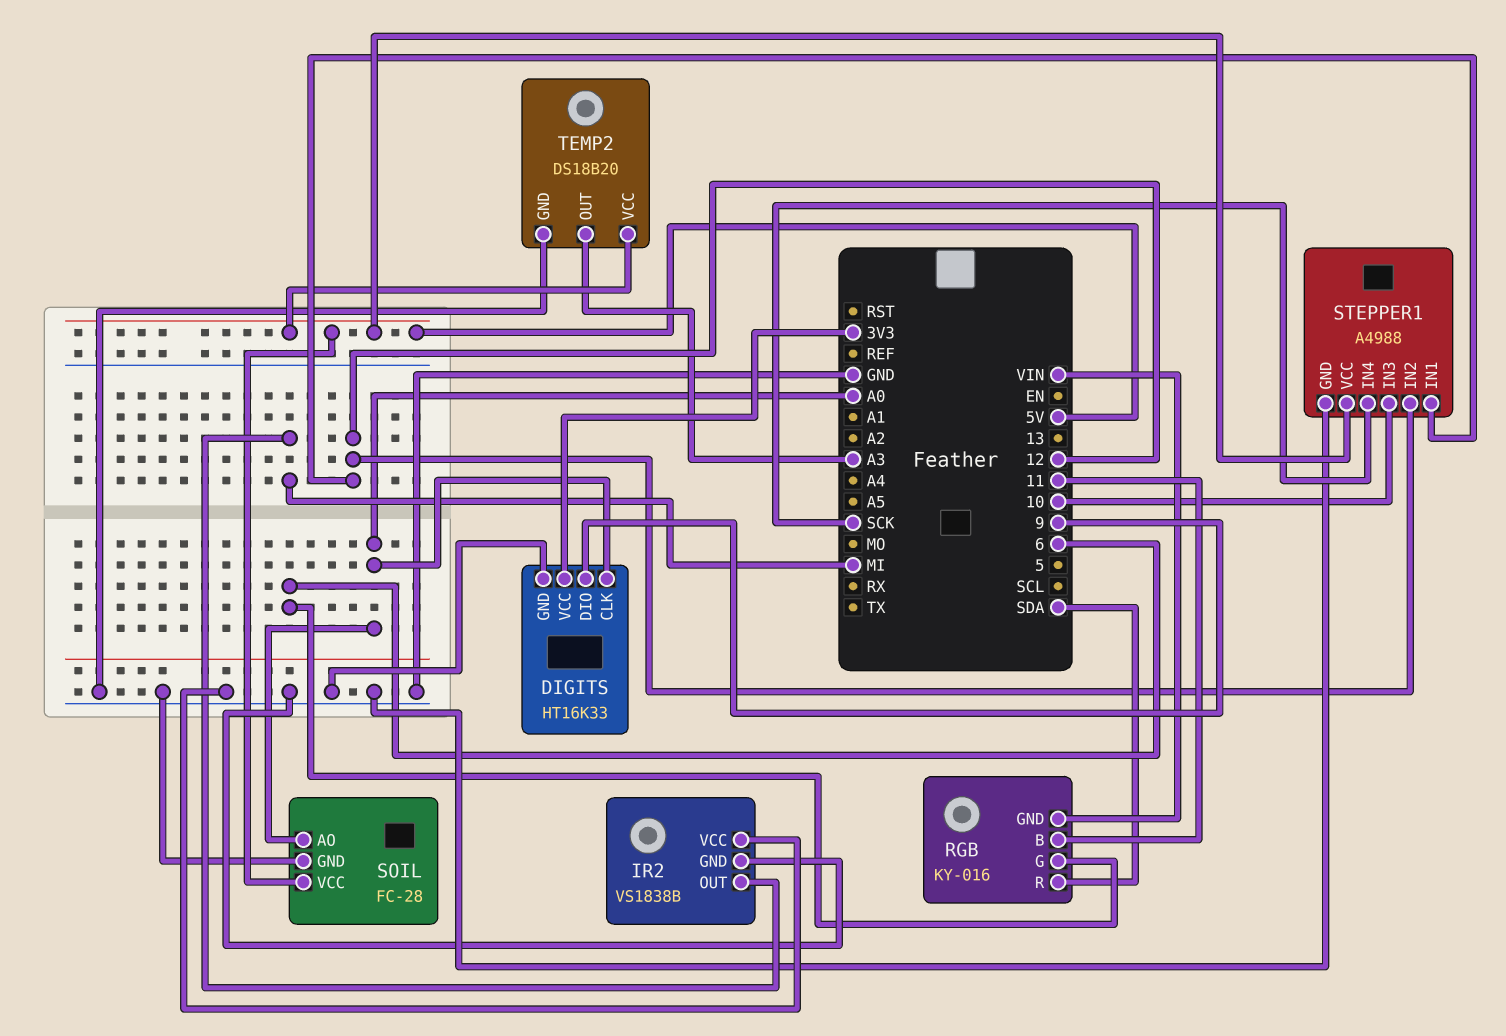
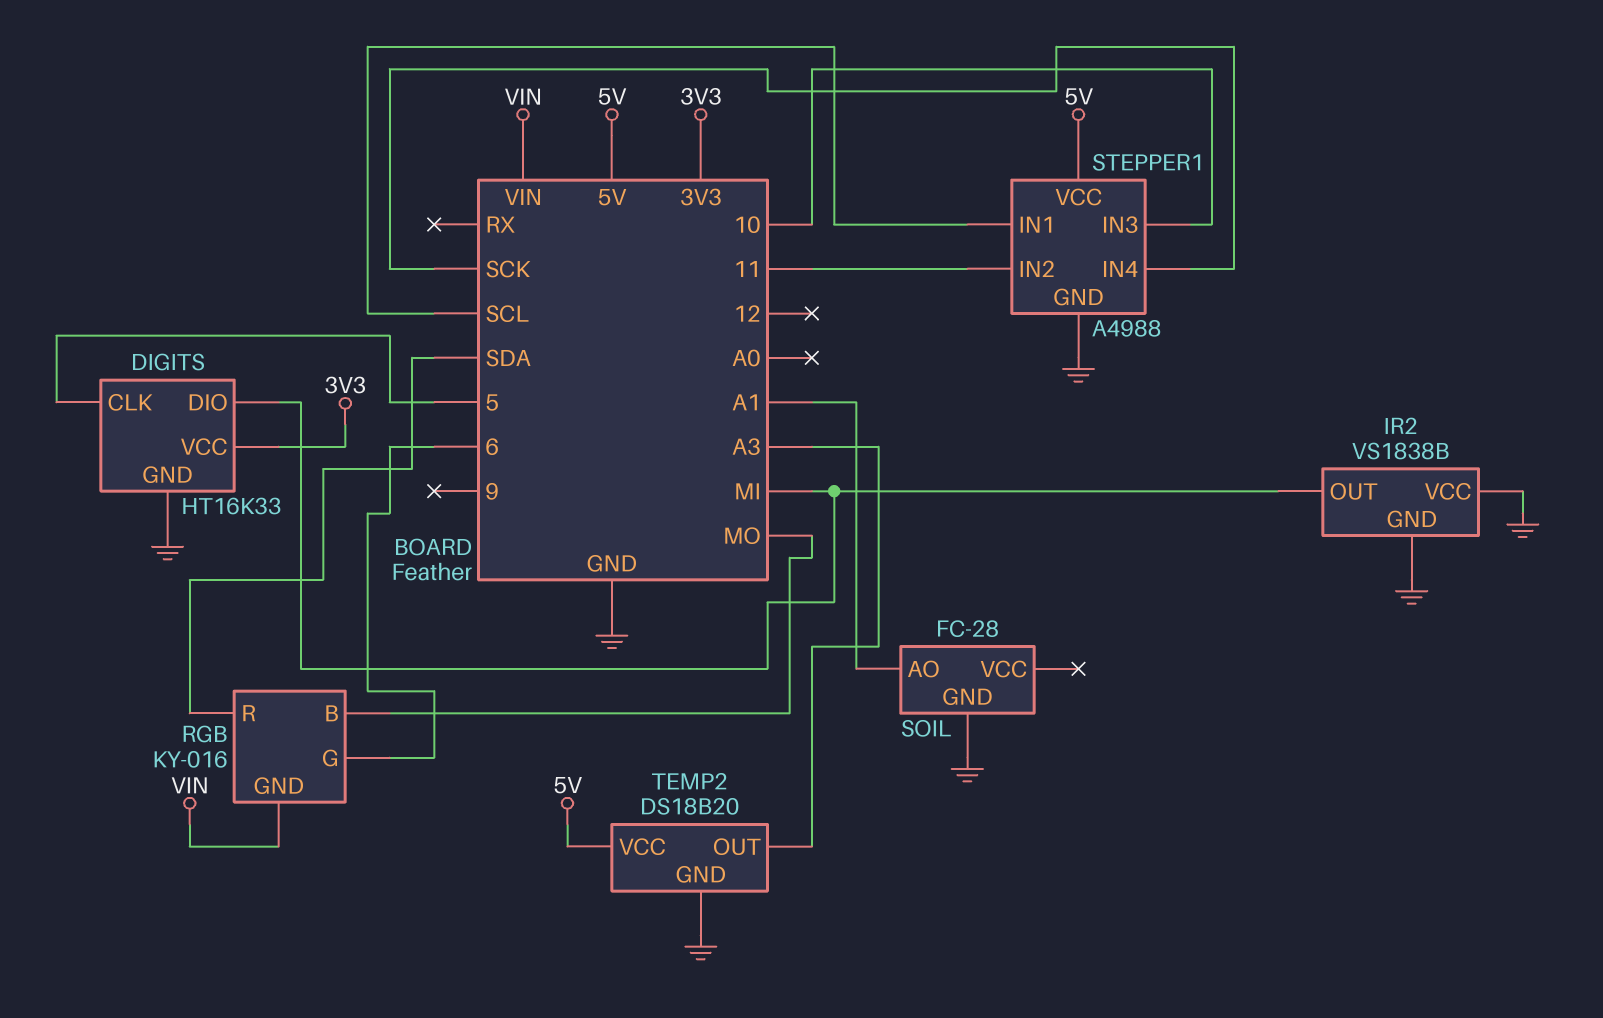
DIGITS pin CLK: A0 -> 5
DIGITS pin DIO: 9 -> MI
RGB pin B: 11 -> MO
SOIL pin AO: A0 -> A1
SOIL pin VCC: 5V -> none
STEPPER1 pin IN1: 12 -> SCL
STEPPER1 pin IN2: 12 -> 11

